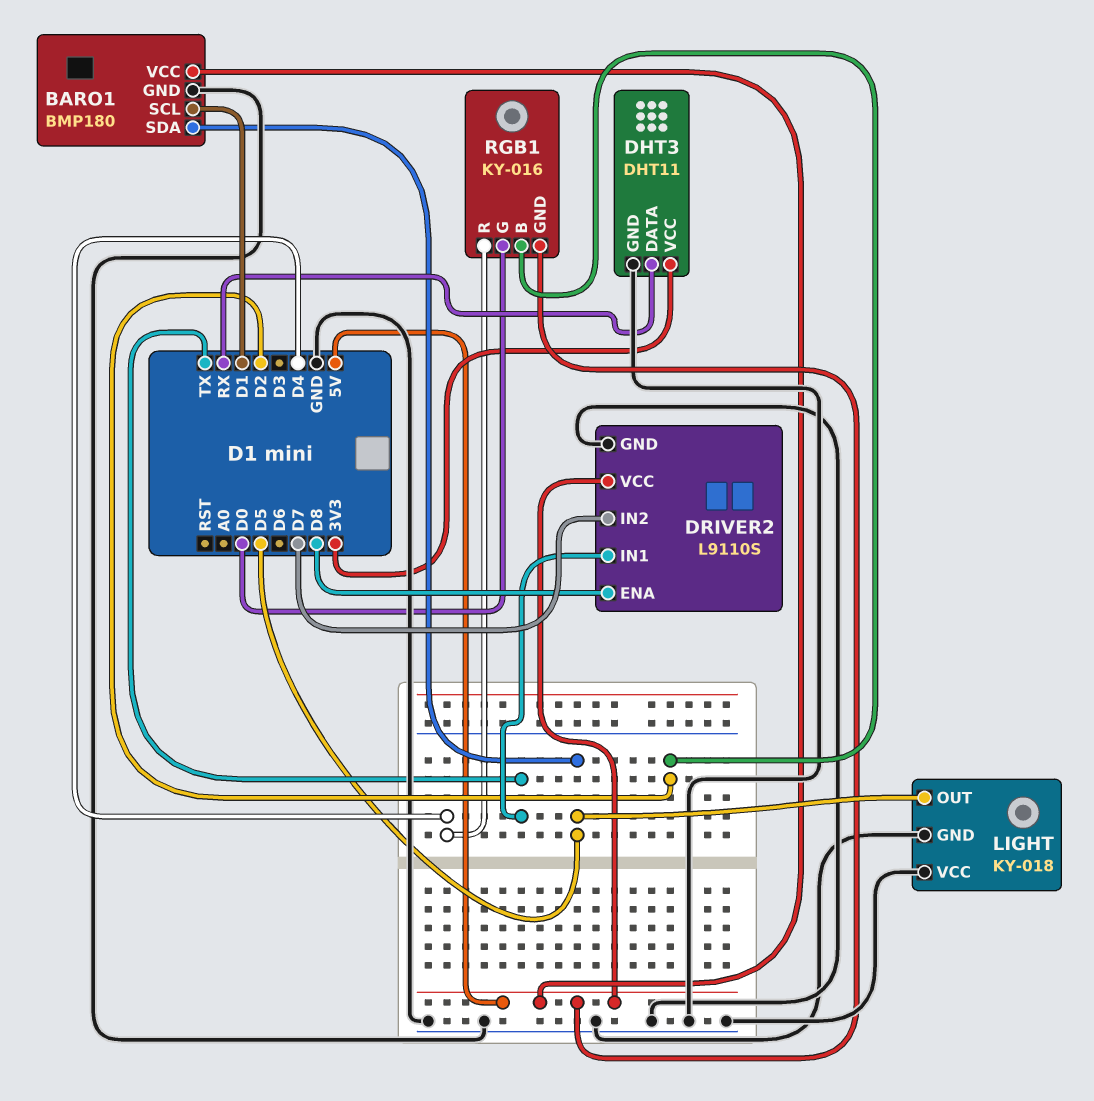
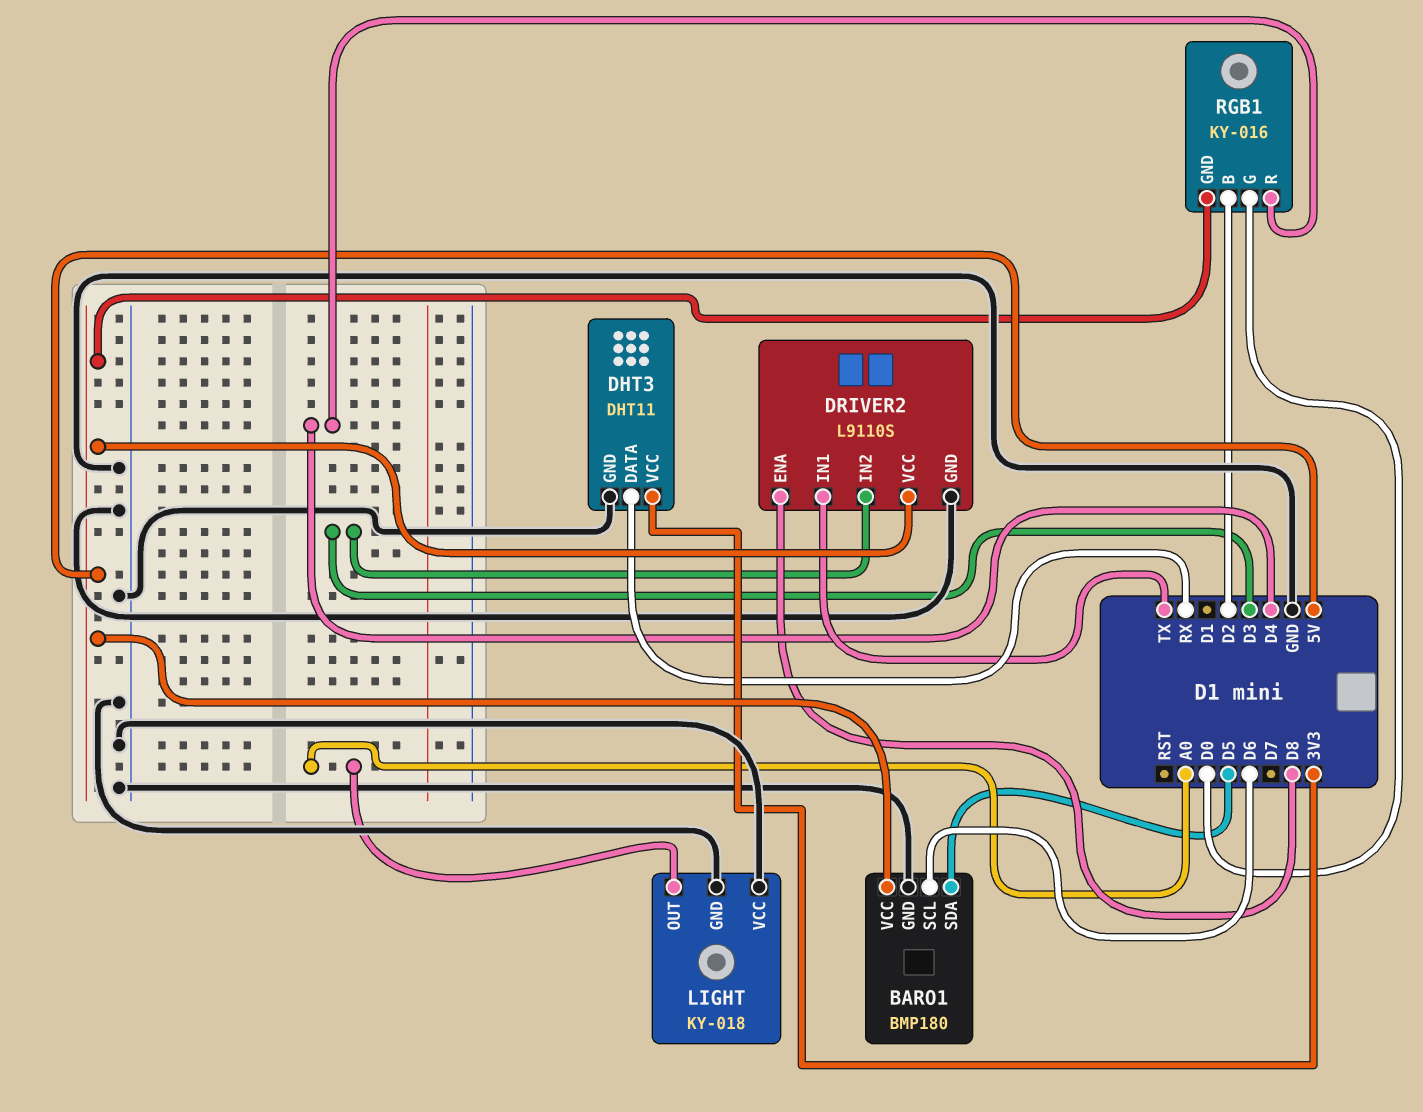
BARO1 pin SCL: D1 -> D6
DRIVER2 pin IN2: D7 -> D3
LIGHT pin OUT: D5 -> A0

